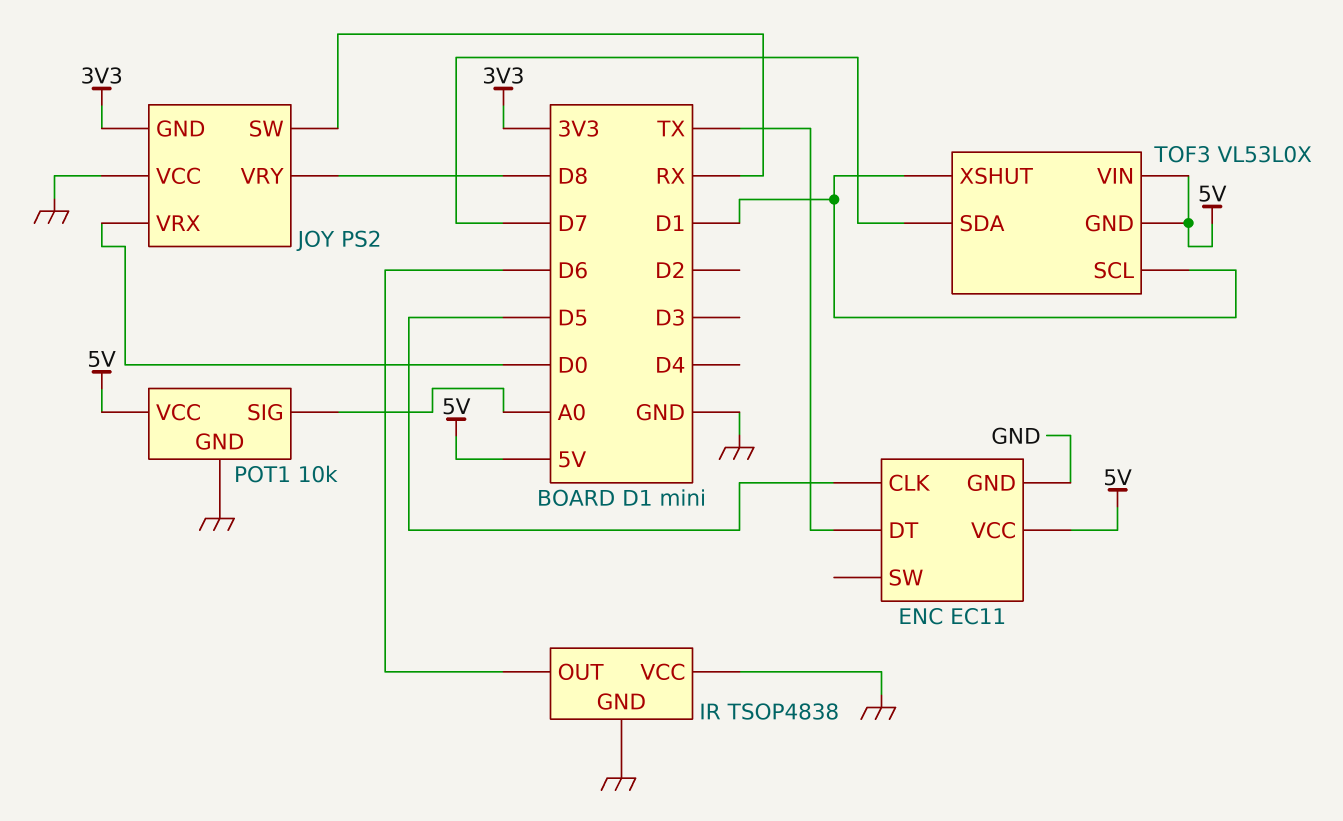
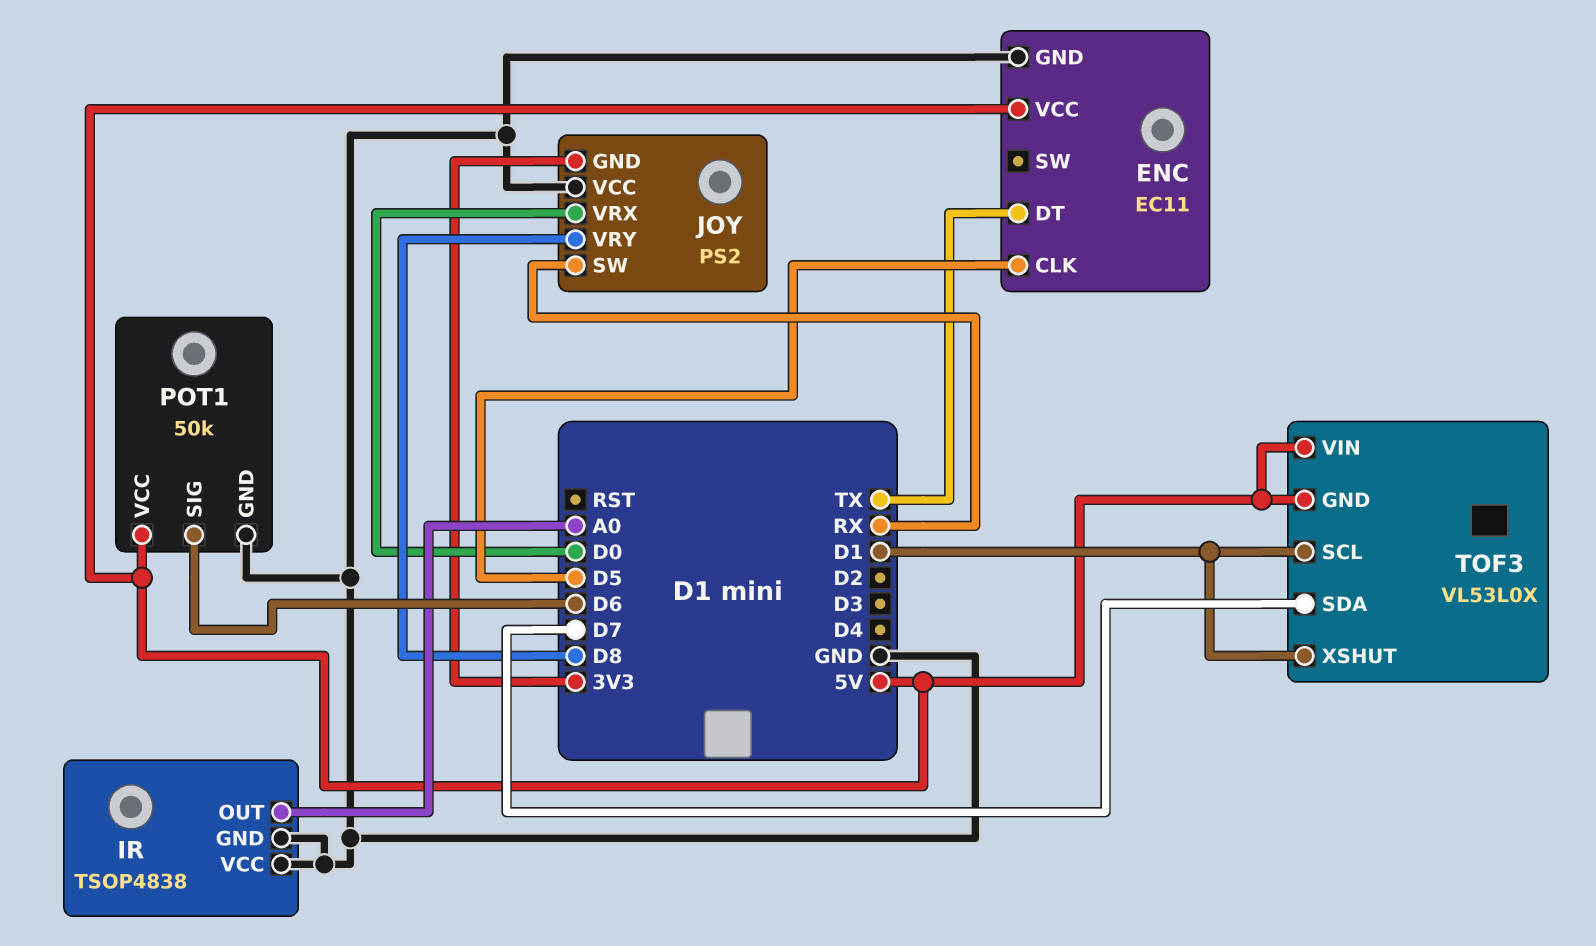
IR pin OUT: D6 -> A0
POT1: 10k -> 50k
POT1 pin SIG: A0 -> D6

